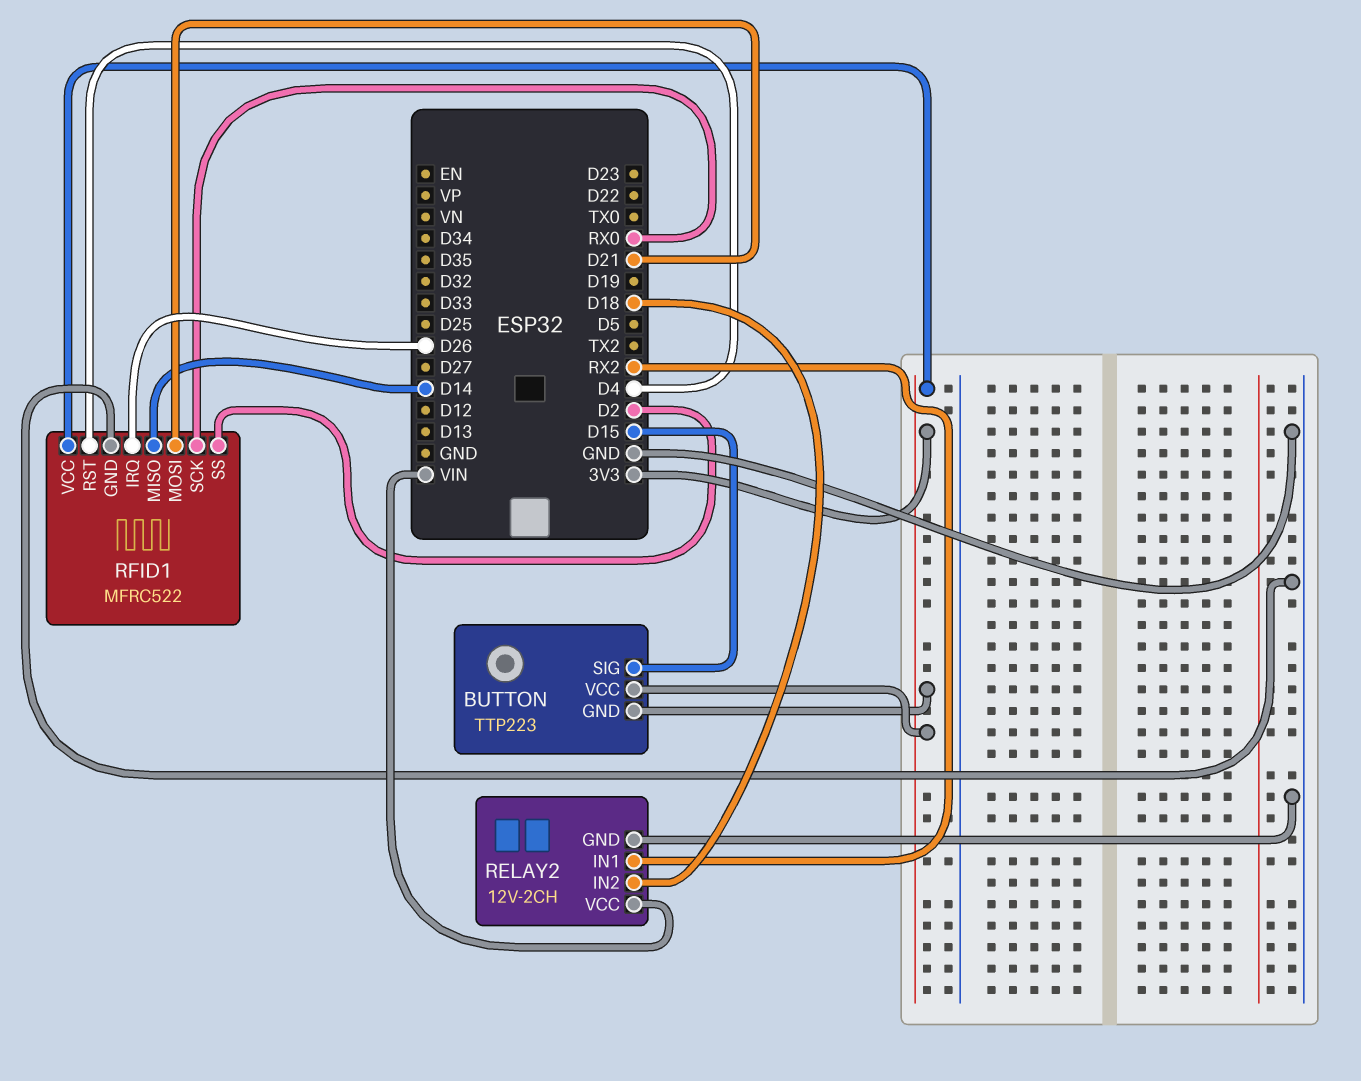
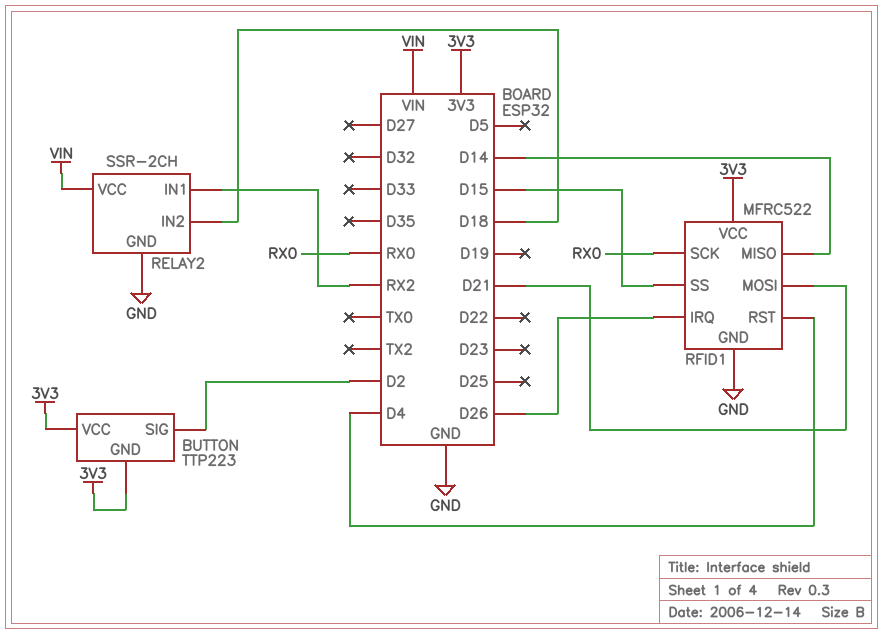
BUTTON pin SIG: D15 -> D2
RELAY2: 12V-2CH -> SSR-2CH
RFID1 pin SS: D2 -> D15

